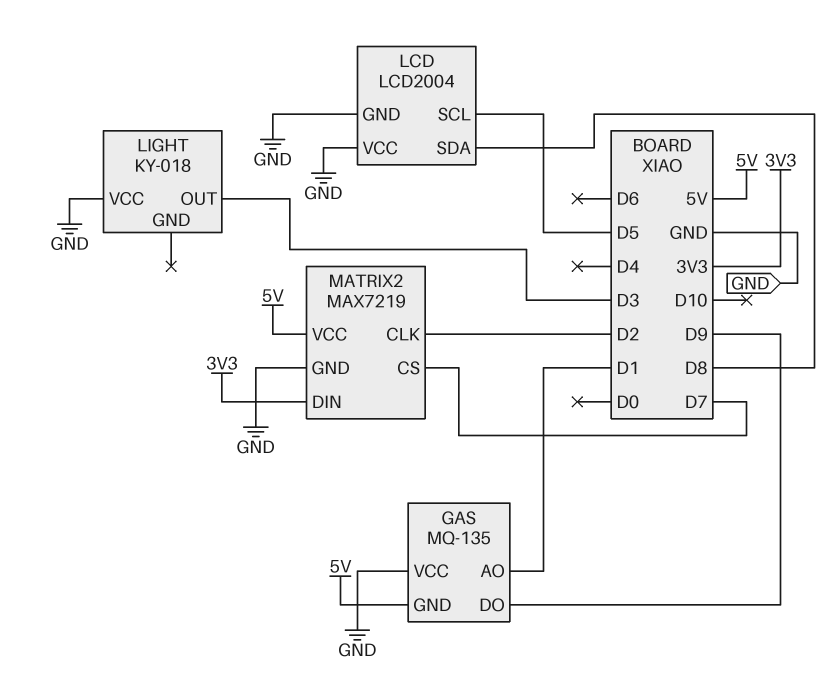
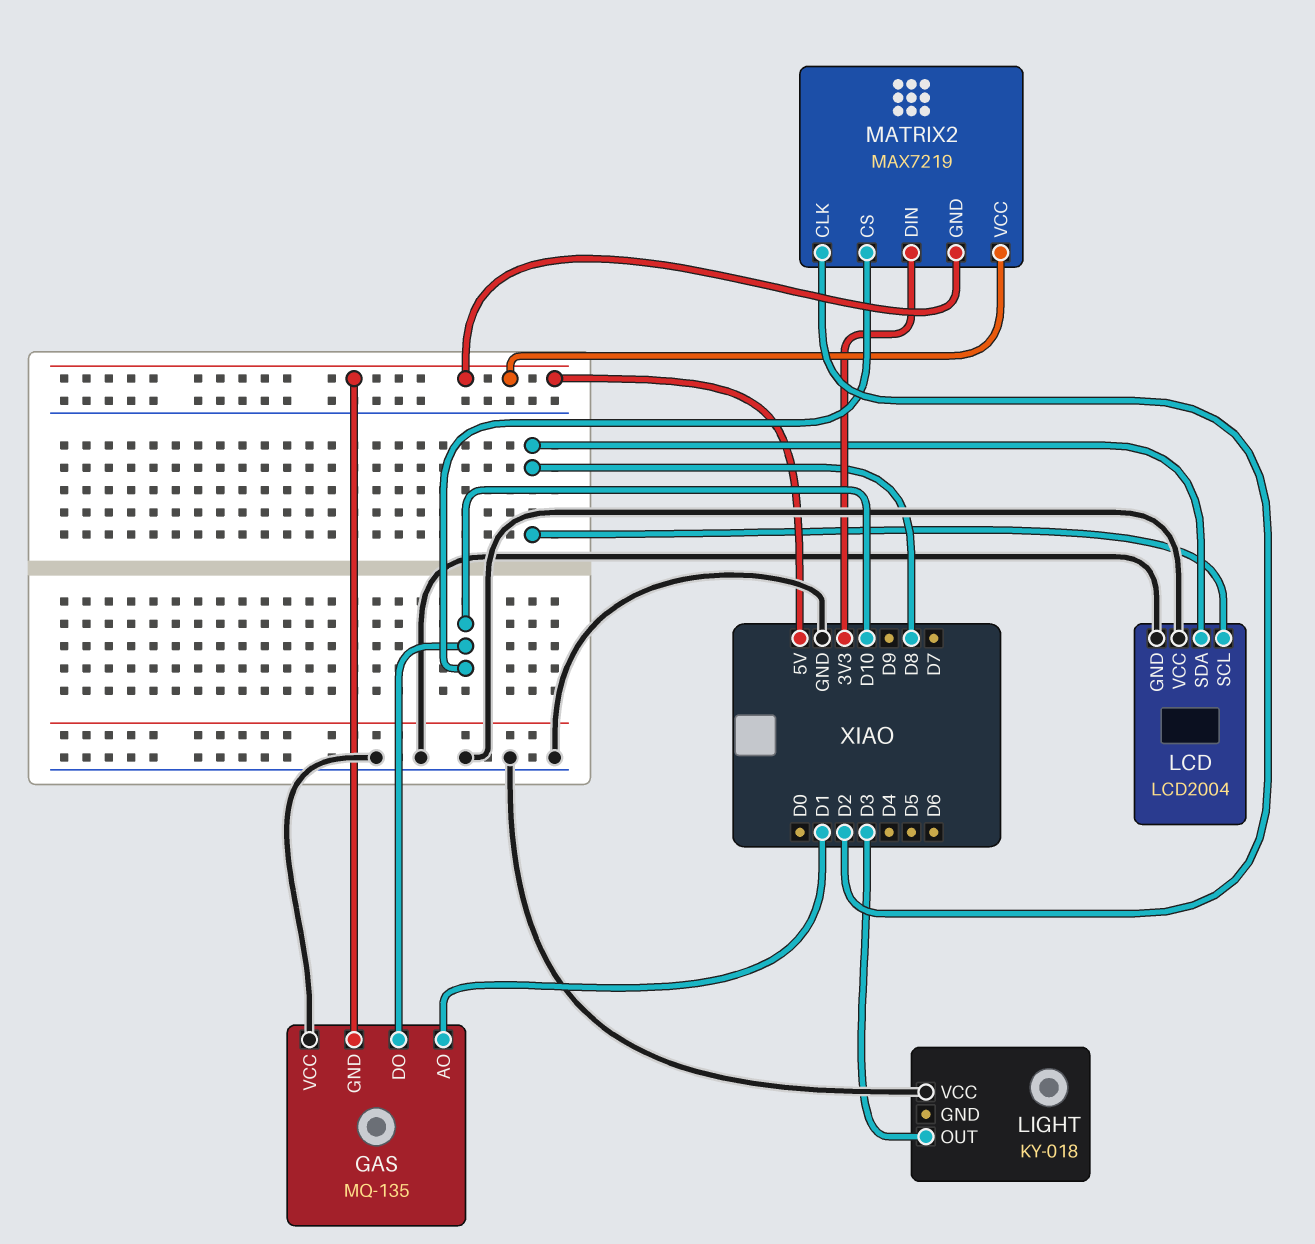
GAS pin DO: D9 -> D10
LCD pin SCL: D5 -> D8
MATRIX2 pin CS: D7 -> D10
MATRIX2 pin GND: GND -> 5V

